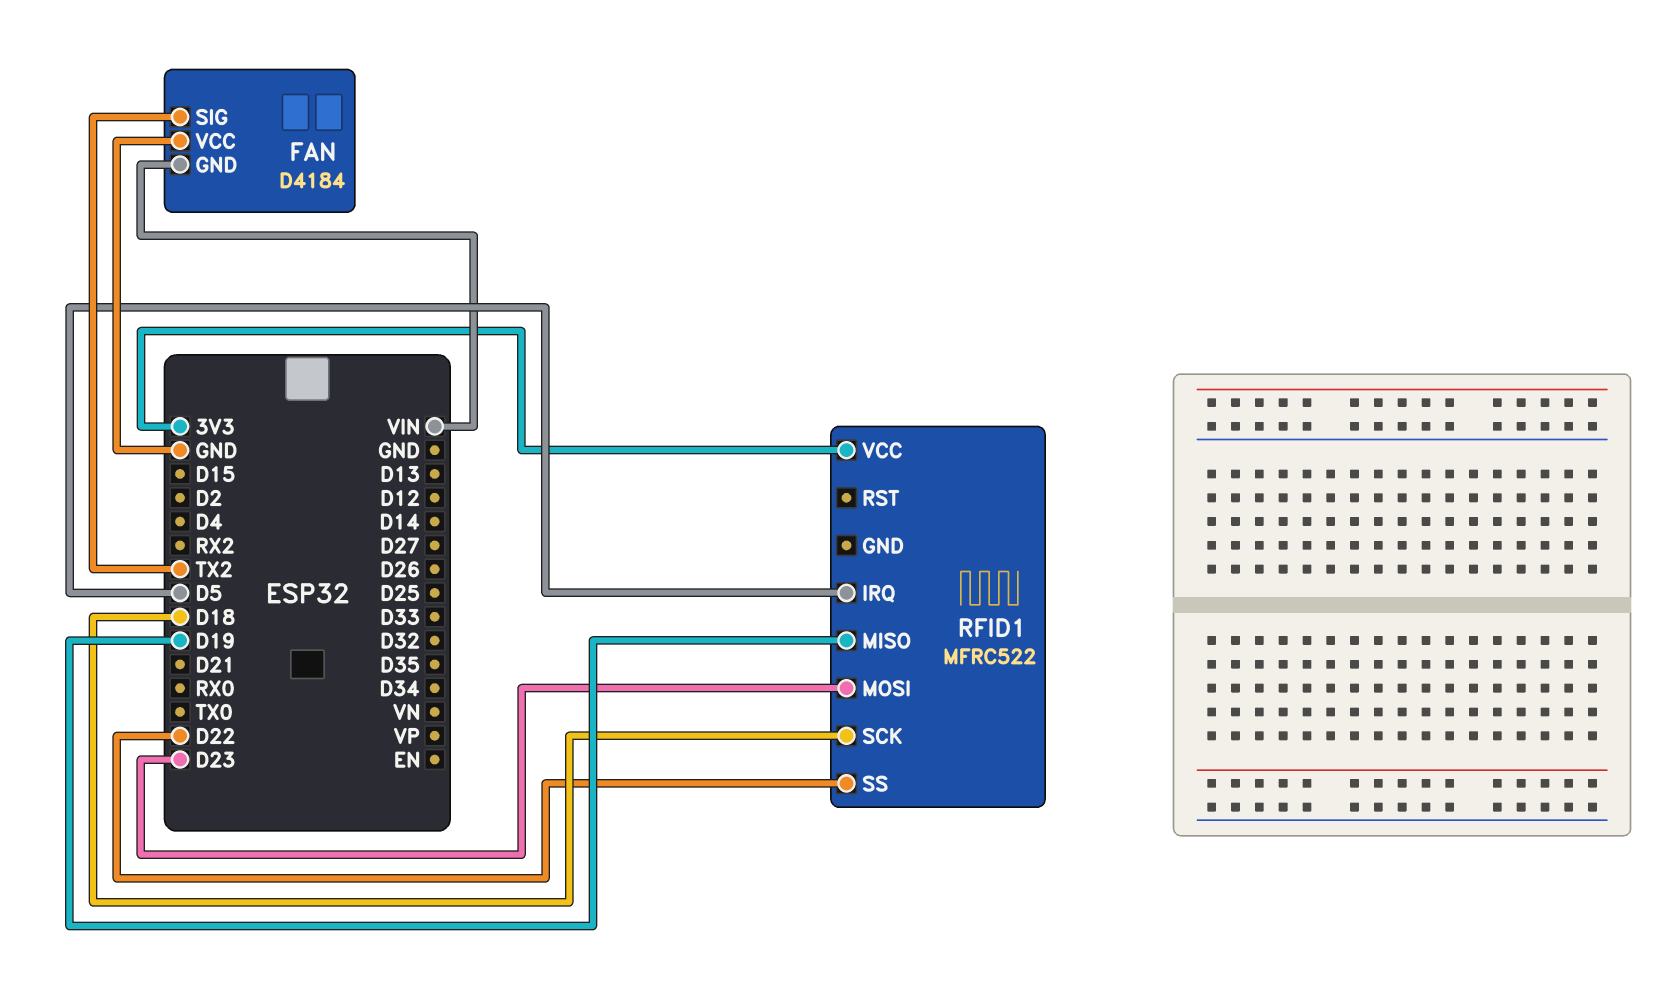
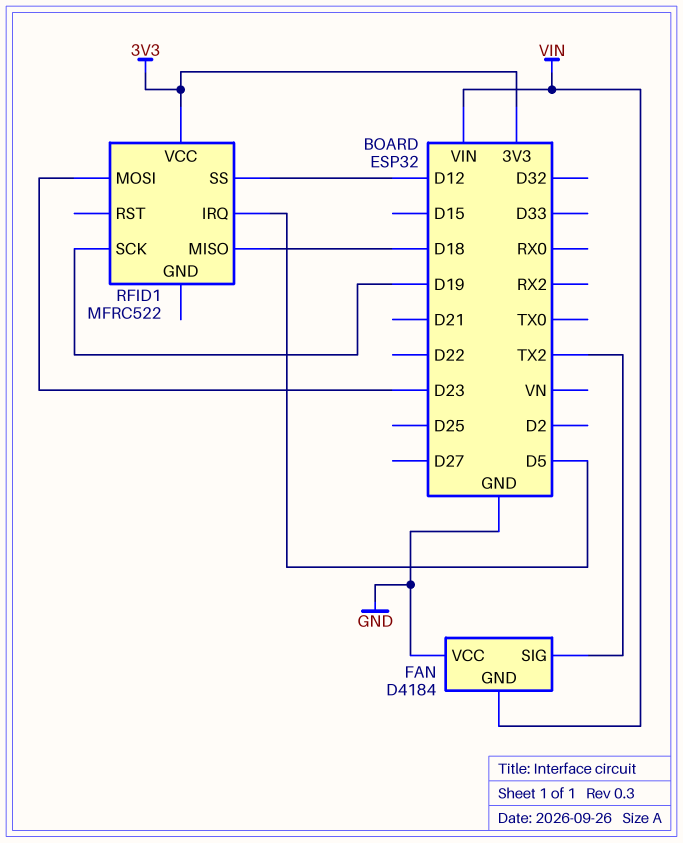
RFID1 pin MISO: D19 -> D18
RFID1 pin SCK: D18 -> D19
RFID1 pin SS: D22 -> D12

